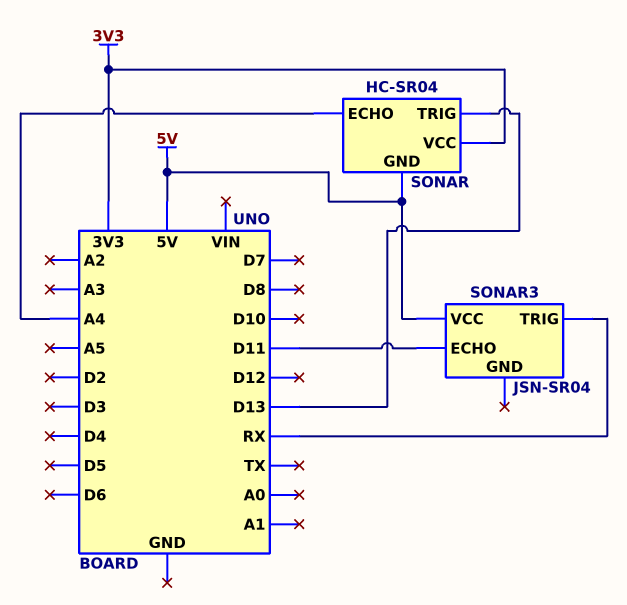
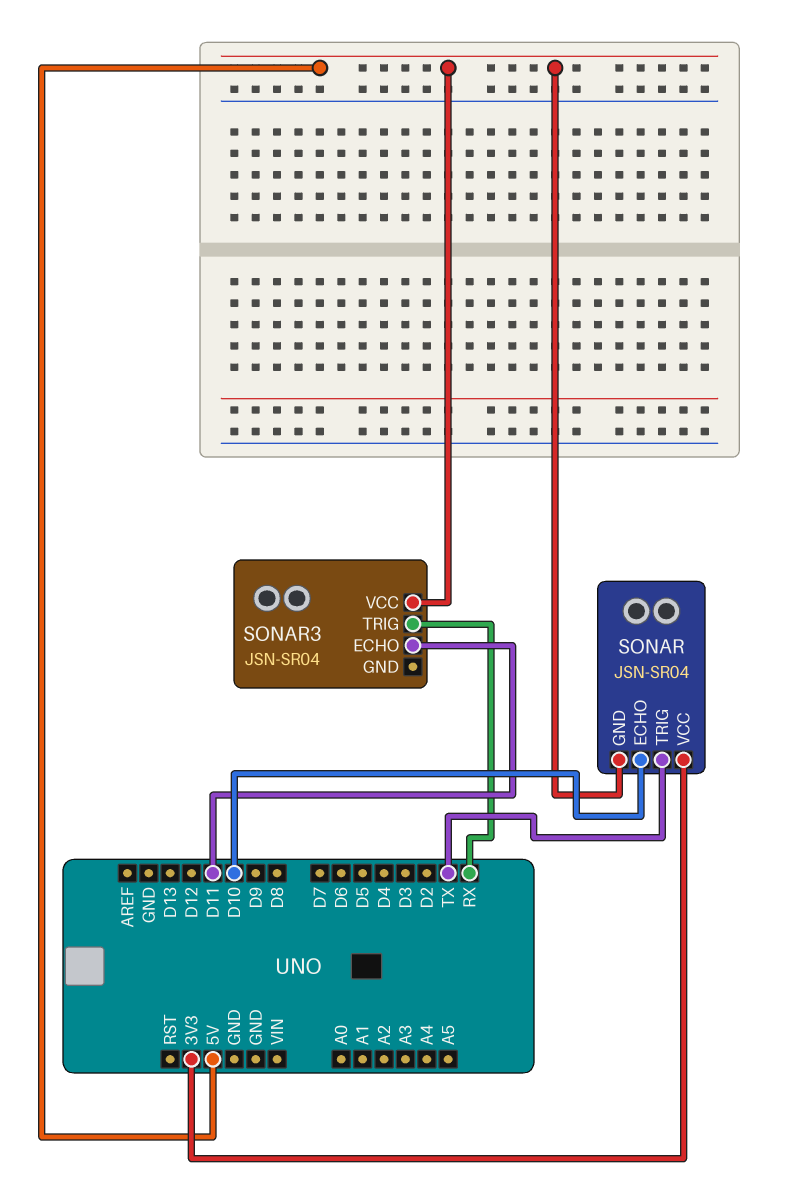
SONAR: HC-SR04 -> JSN-SR04
SONAR pin ECHO: A4 -> D10
SONAR pin TRIG: D13 -> TX

